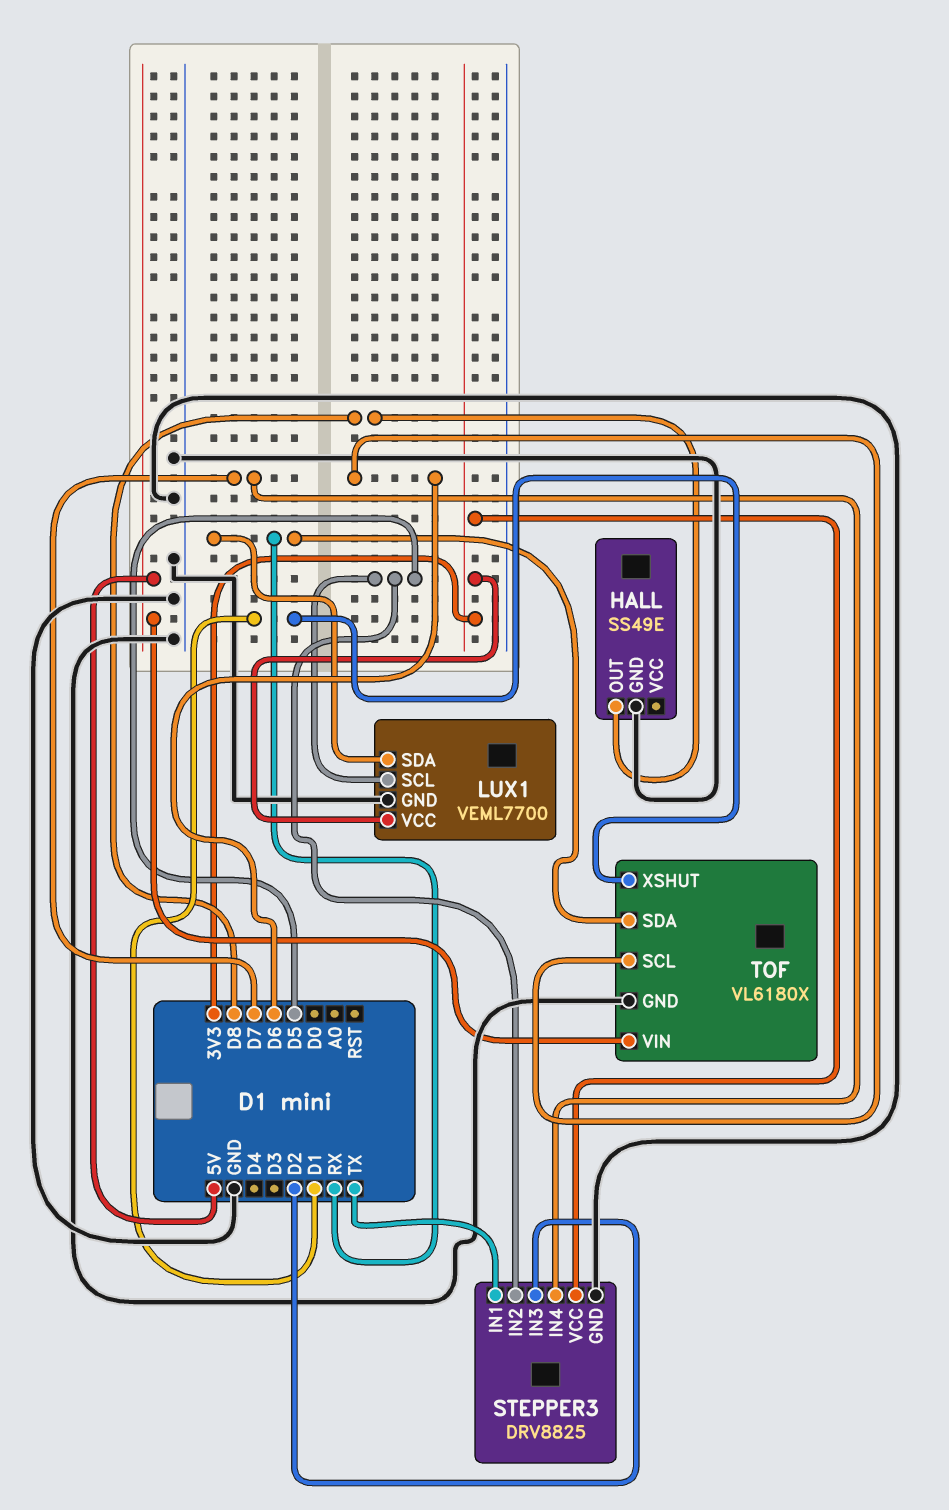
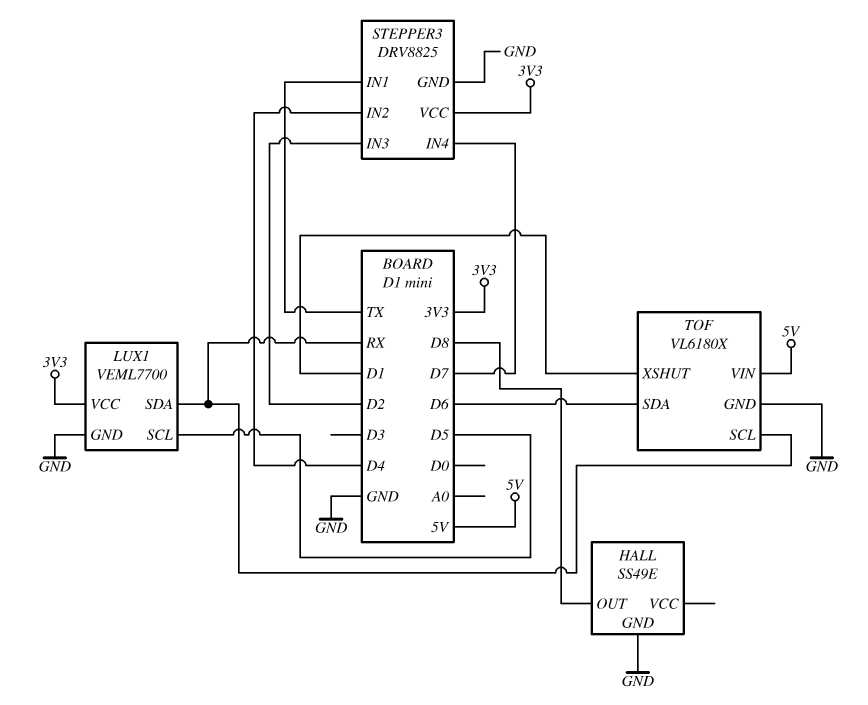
STEPPER3 pin IN2: D5 -> D4
TOF pin SCL: D6 -> RX
TOF pin SDA: RX -> D6

